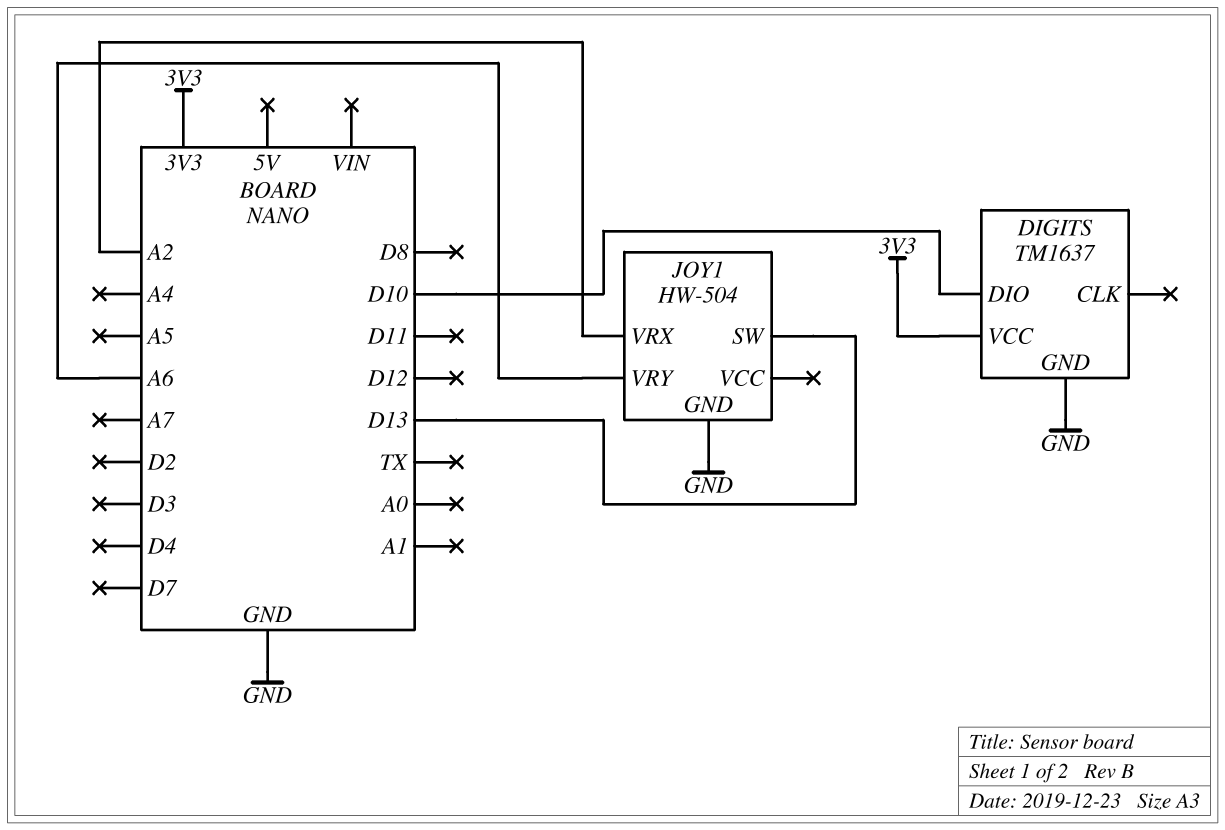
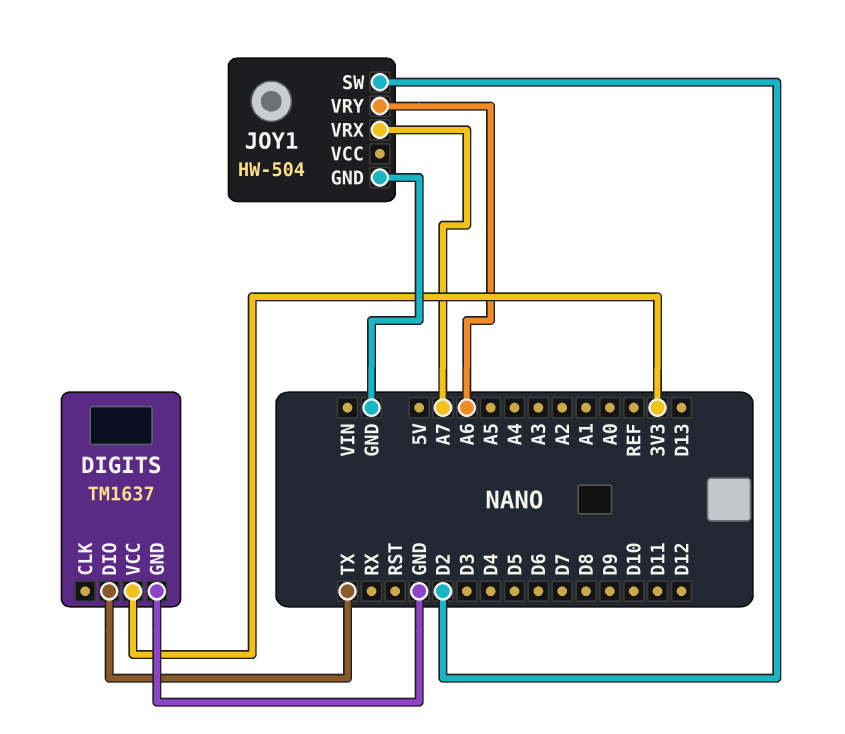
DIGITS pin DIO: D10 -> TX
JOY1 pin SW: D13 -> D2
JOY1 pin VRX: A2 -> A7

